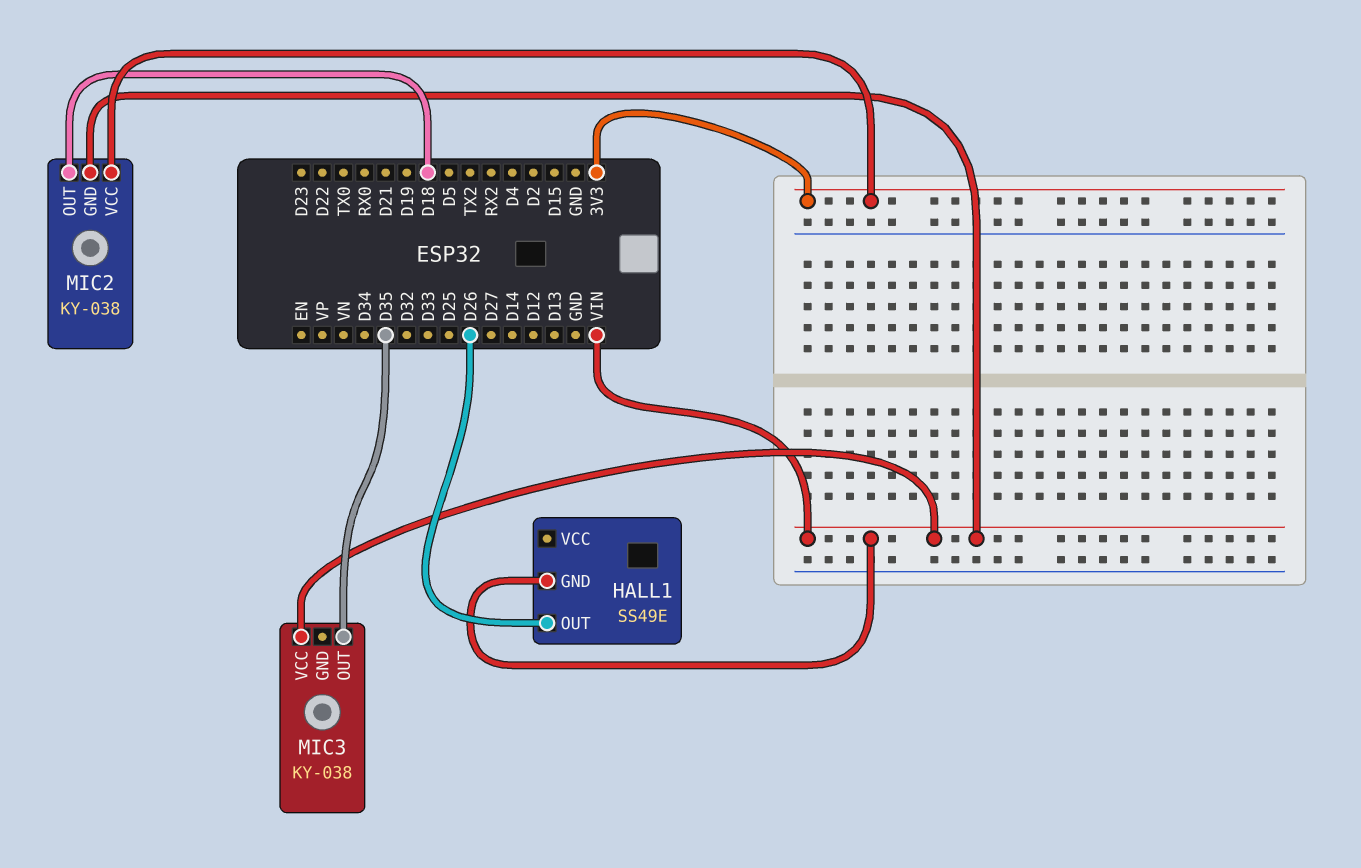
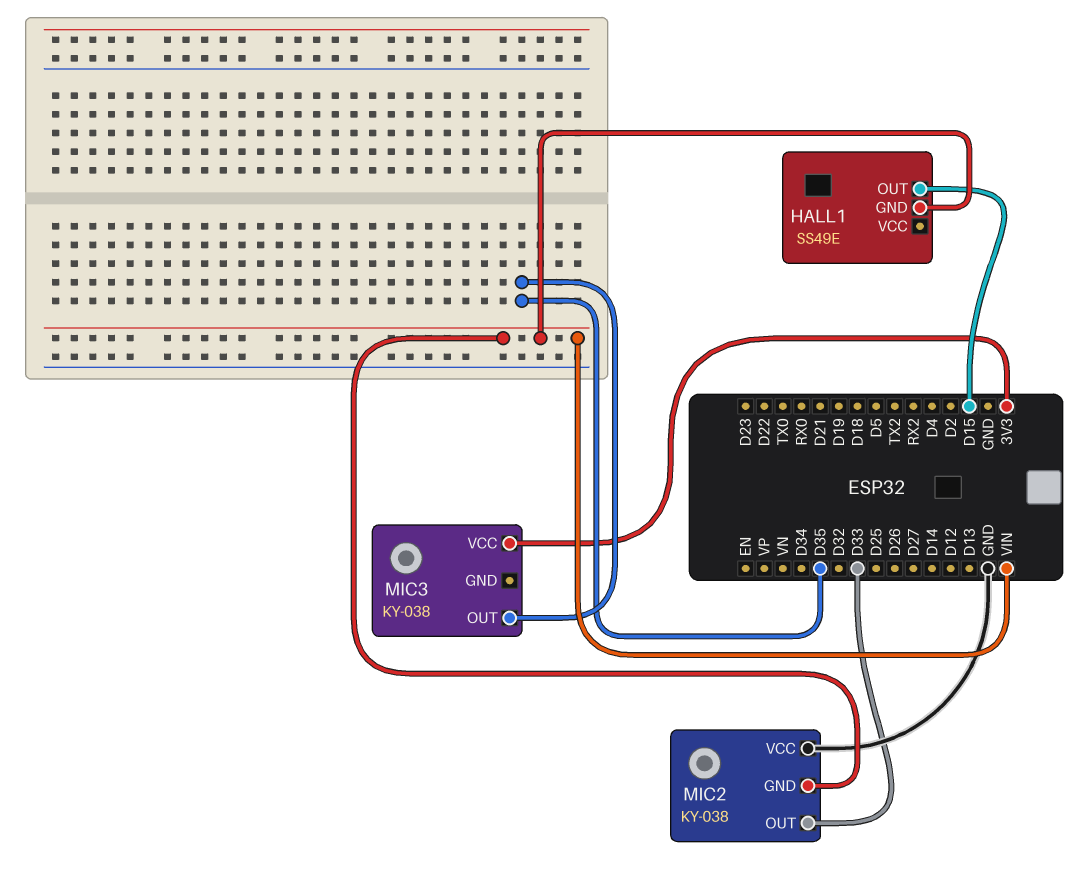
HALL1 pin OUT: D26 -> D15
MIC2 pin OUT: D18 -> D33
MIC2 pin VCC: 3V3 -> GND
MIC3 pin VCC: VIN -> 3V3

